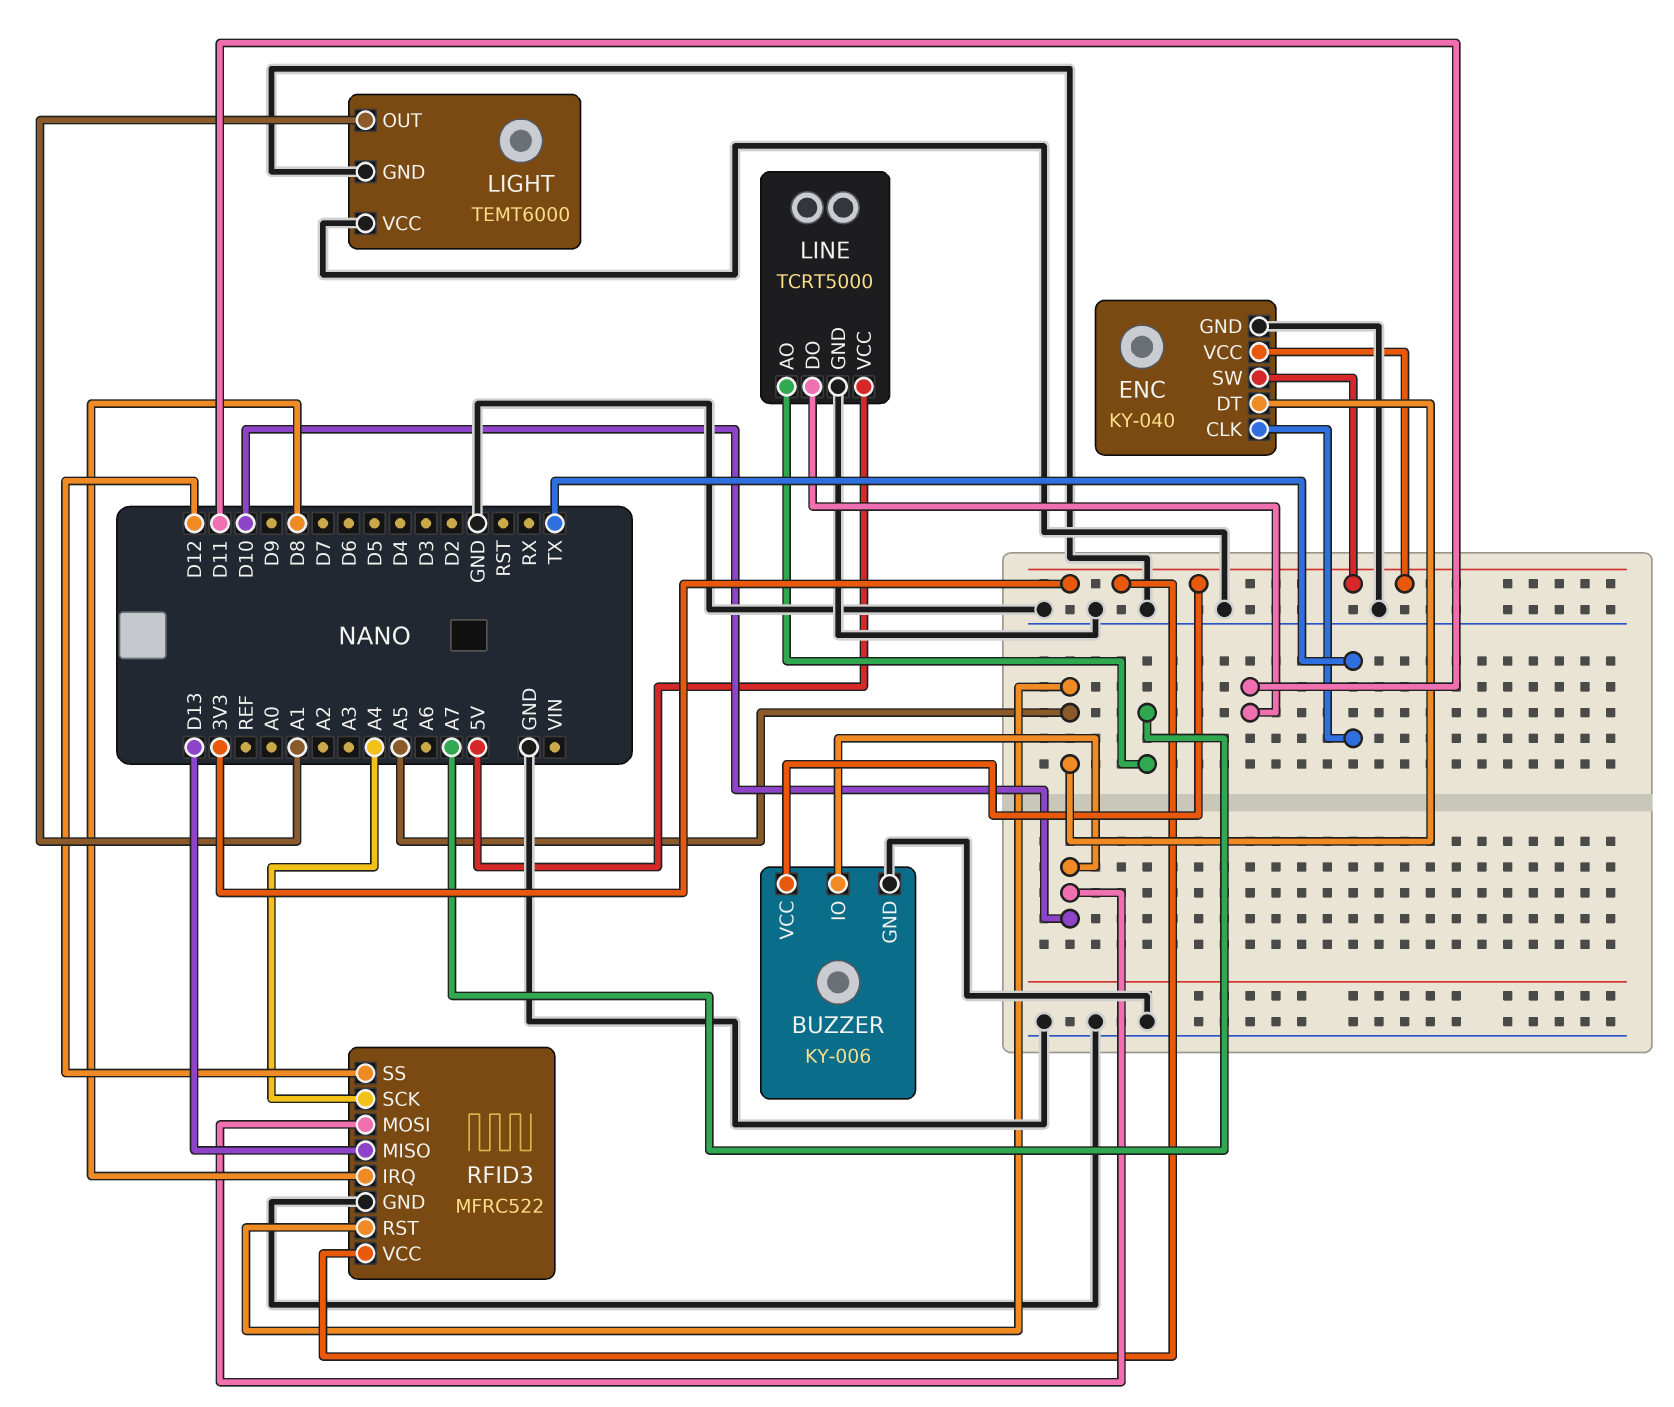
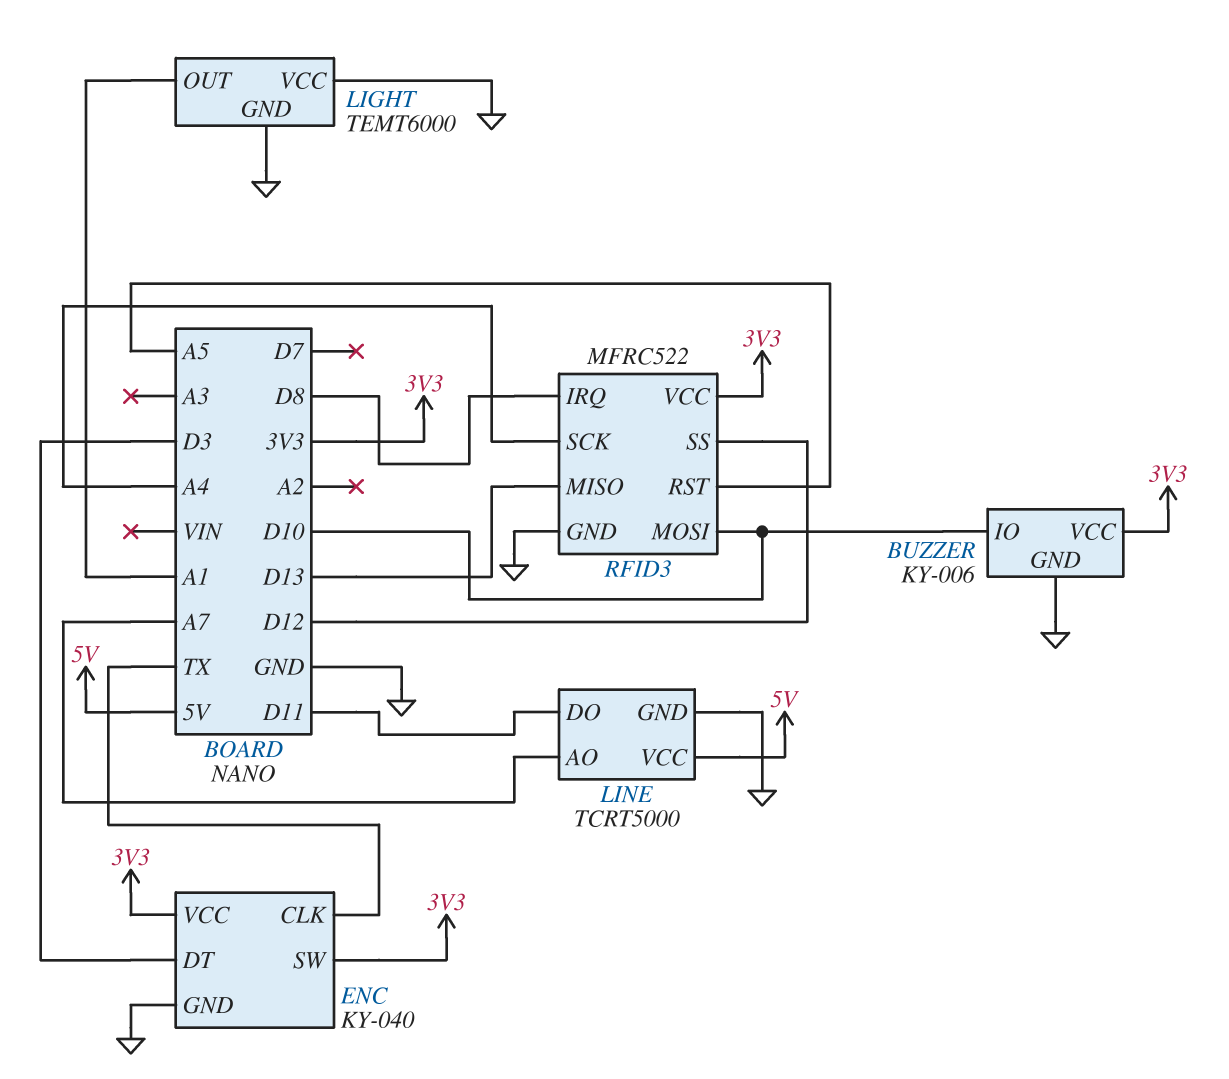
ENC pin DT: A5 -> D3

